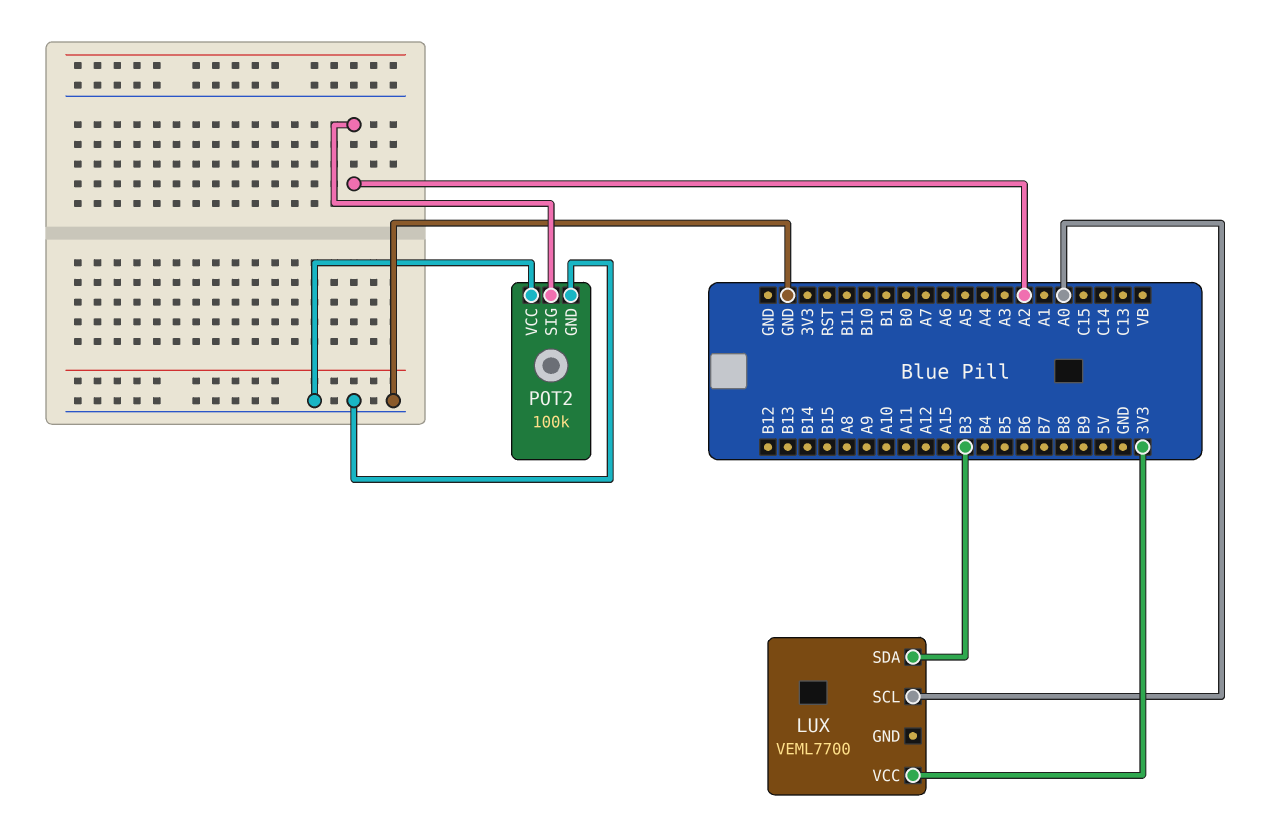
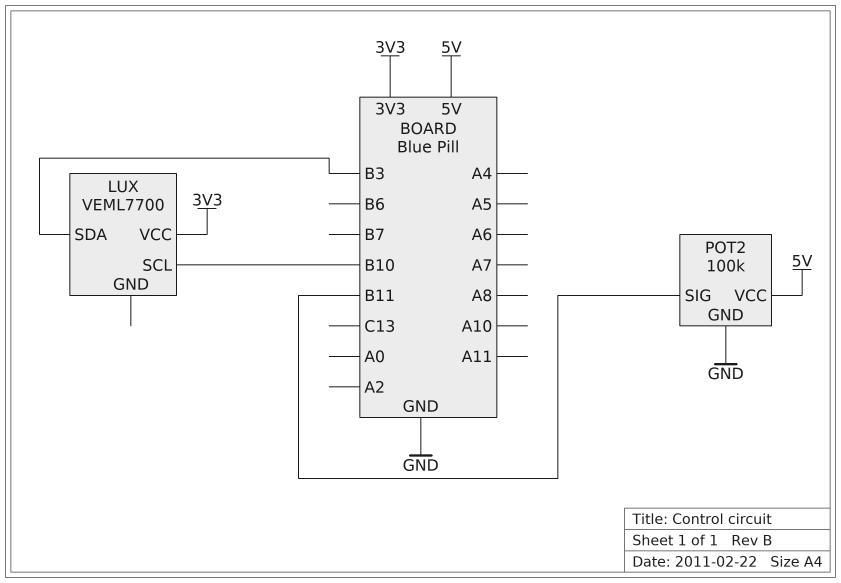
LUX pin SCL: A0 -> B10
POT2 pin SIG: A2 -> B11
POT2 pin VCC: GND -> 5V

